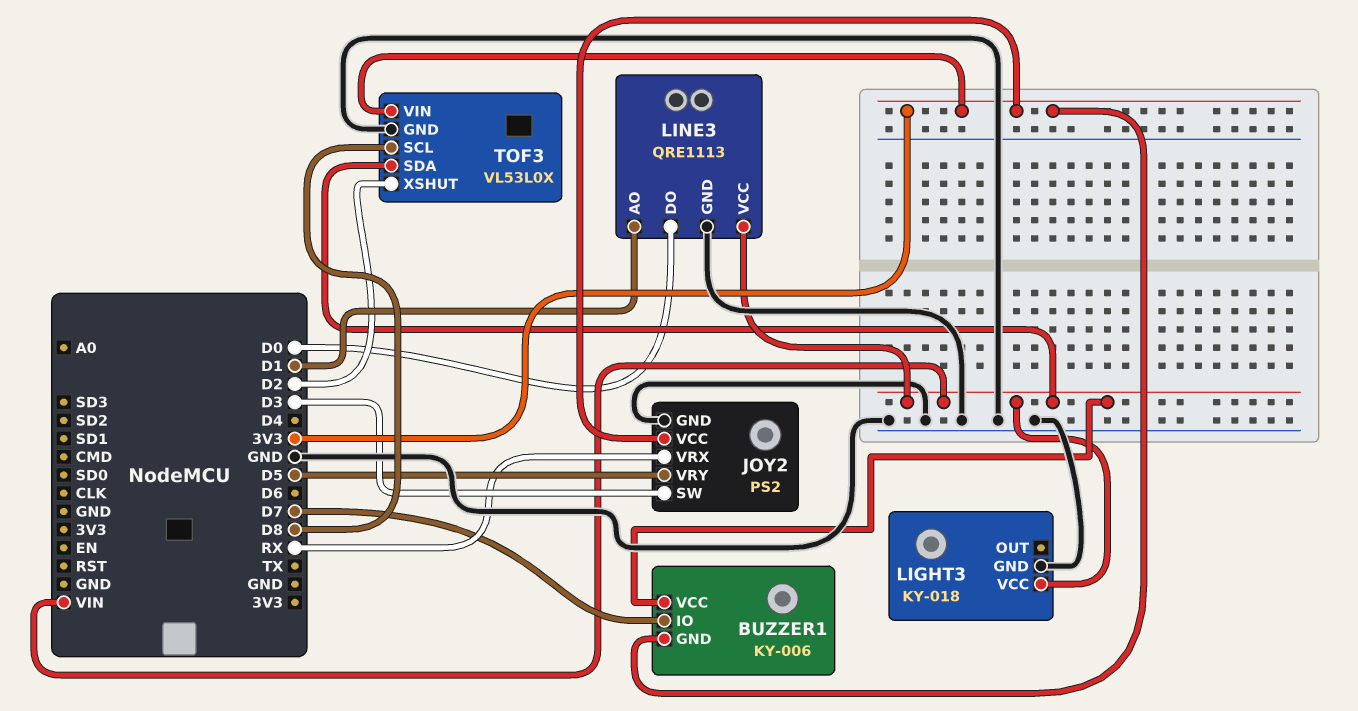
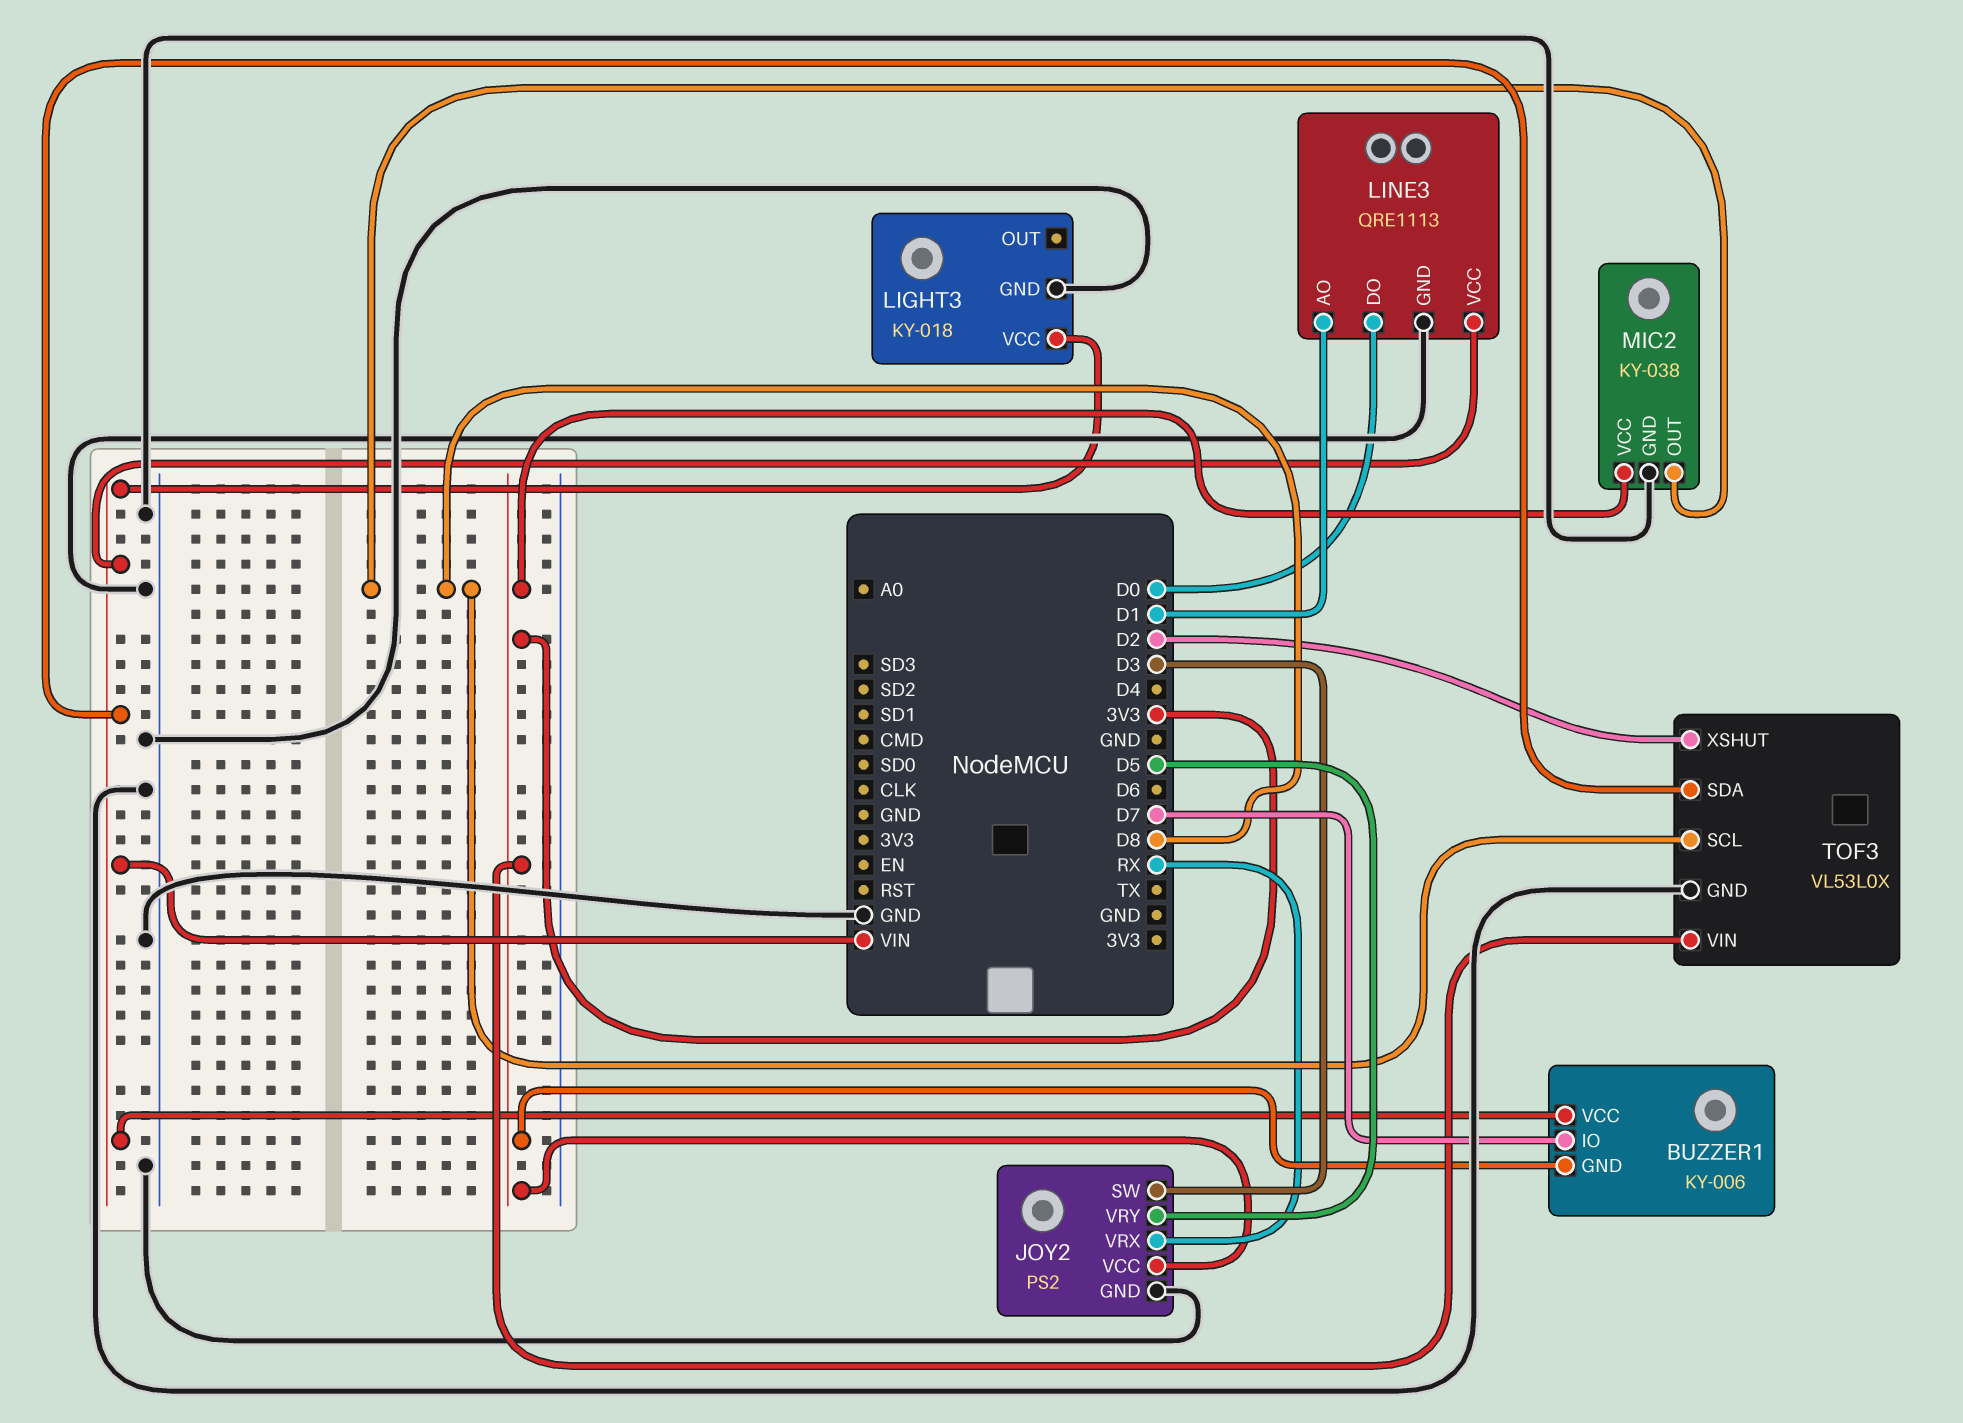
MIC2: none -> KY-038
MIC2 pin GND: none -> GND
MIC2 pin OUT: none -> D8
MIC2 pin VCC: none -> 3V3

